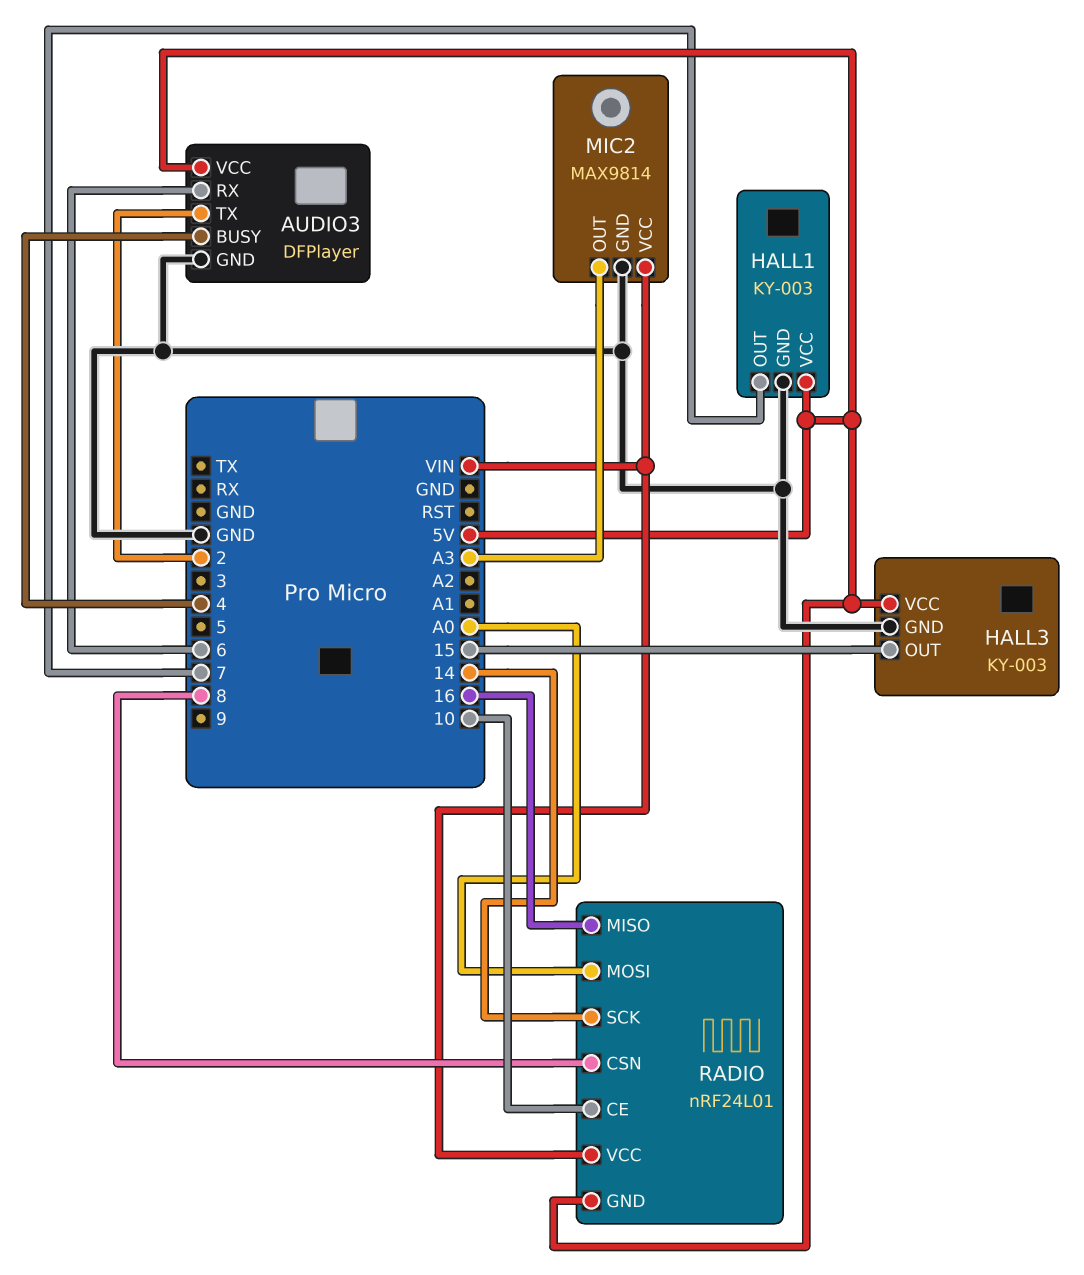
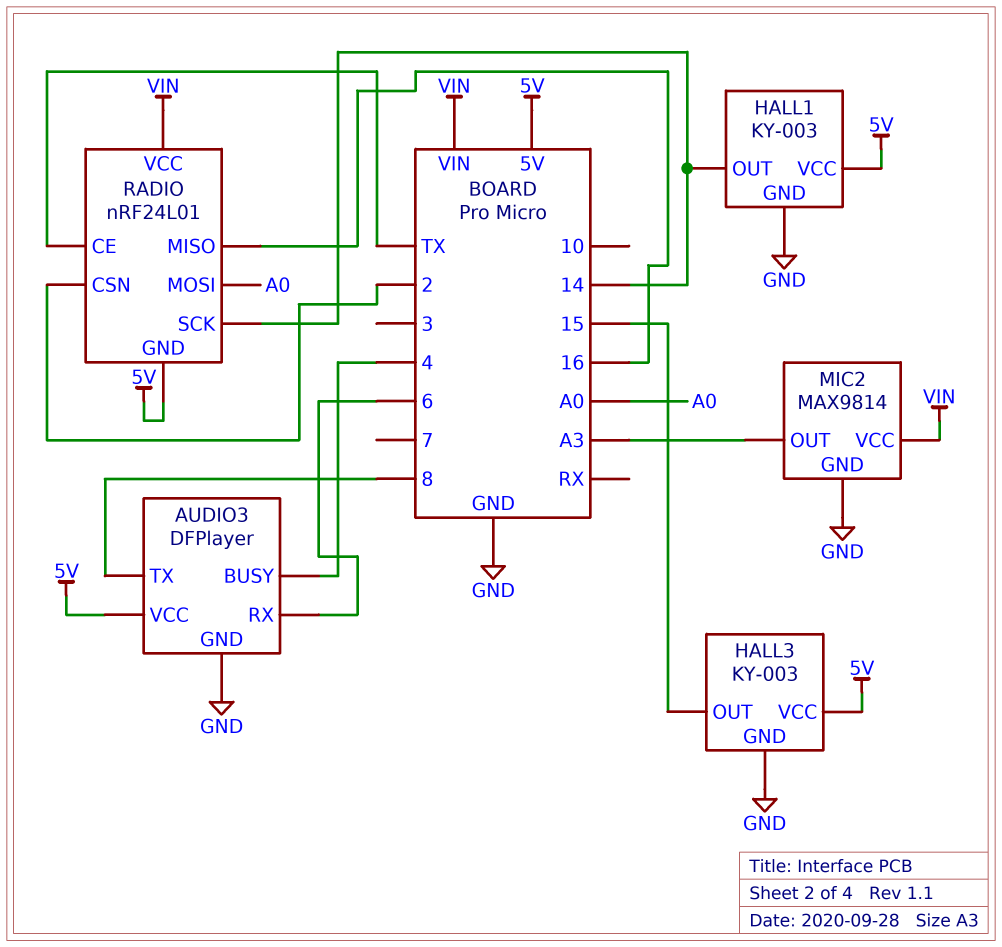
AUDIO3 pin TX: 2 -> 8
HALL1 pin OUT: 7 -> 14
RADIO pin CE: 10 -> TX
RADIO pin CSN: 8 -> 2

